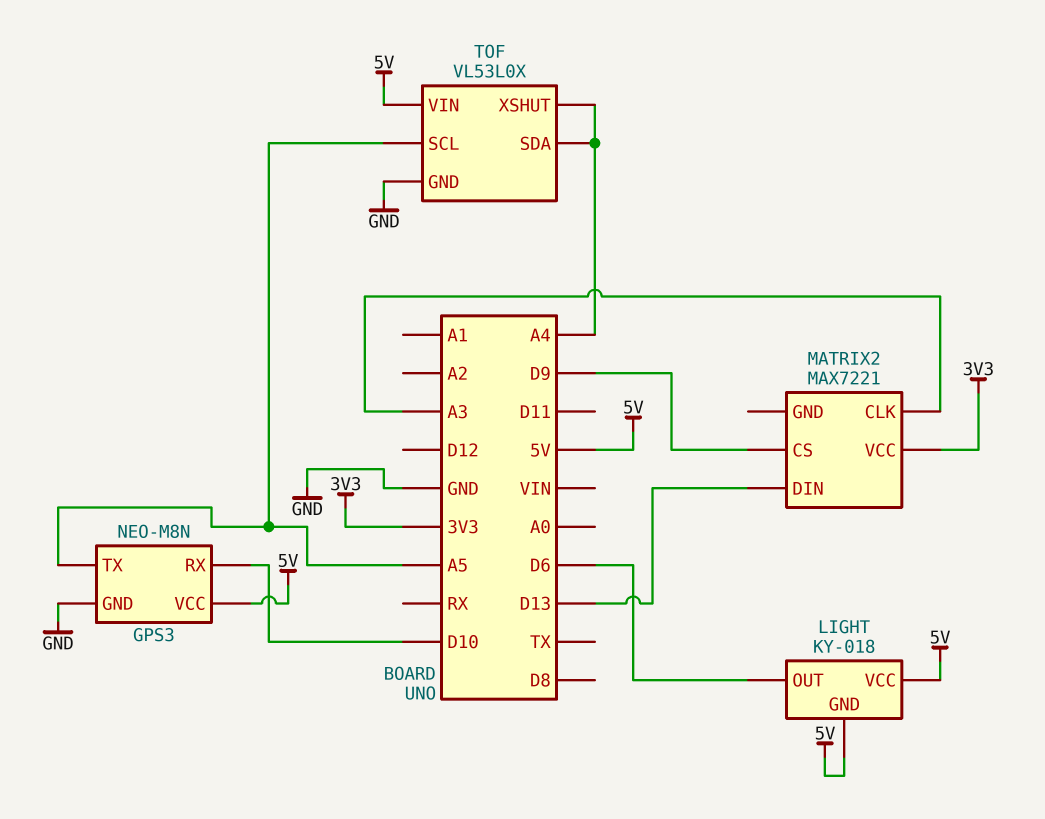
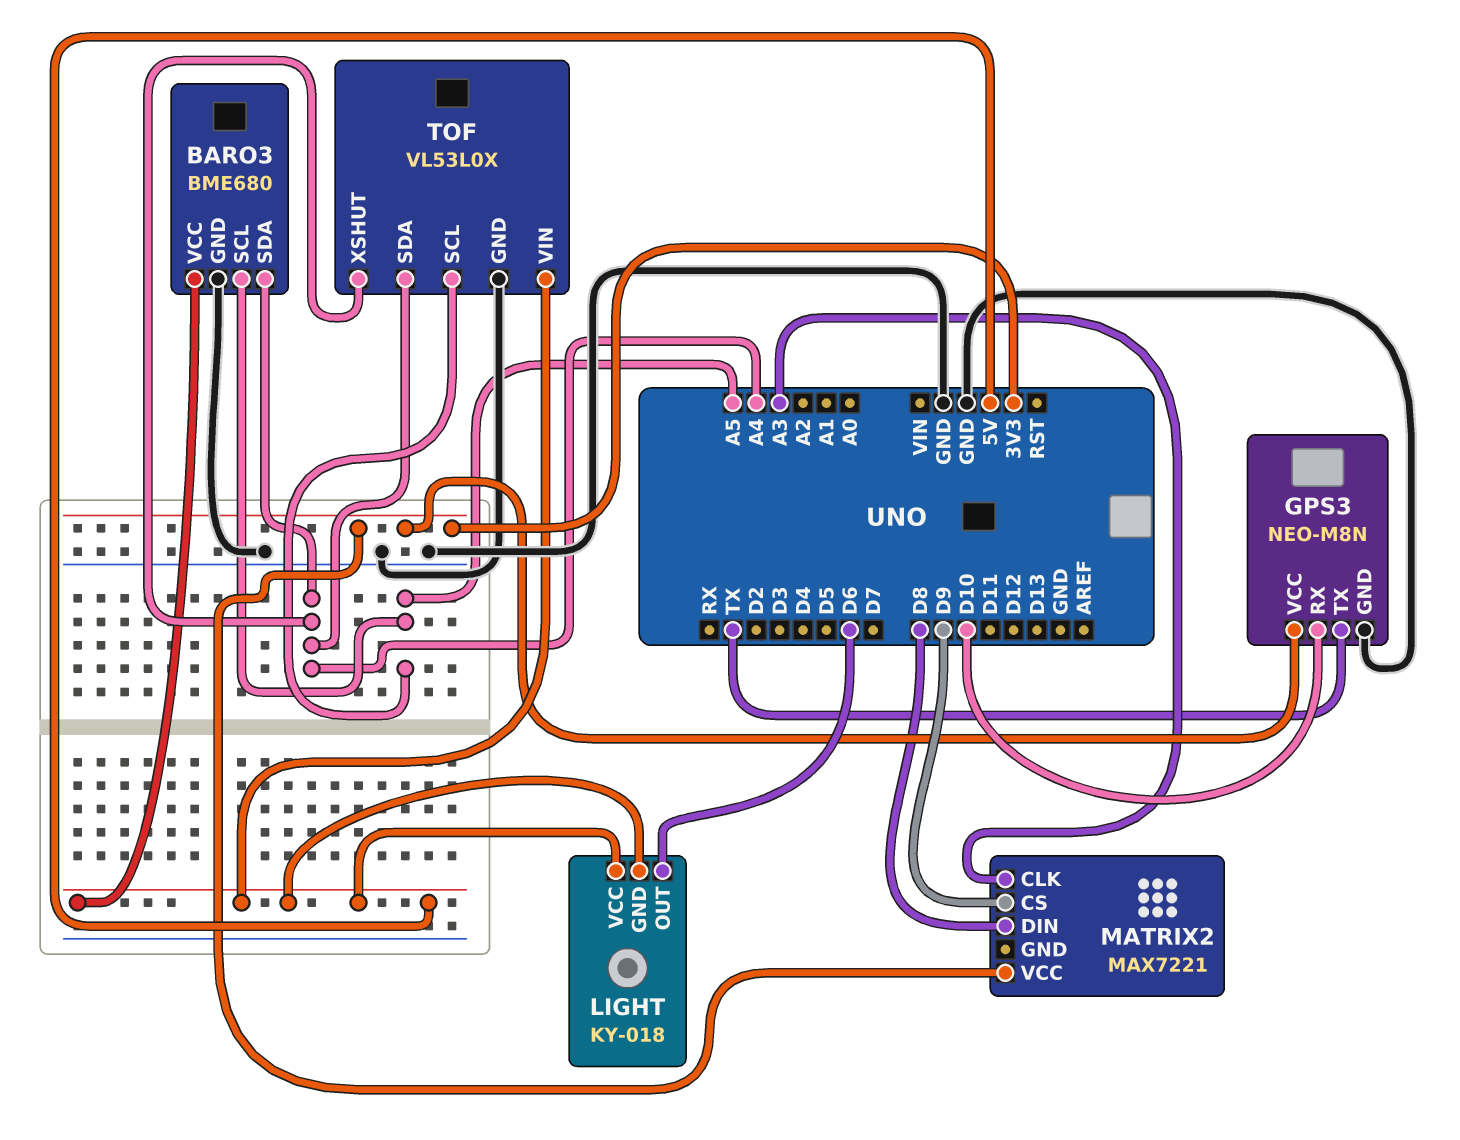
BARO3: none -> BME680
BARO3 pin GND: none -> GND
BARO3 pin SCL: none -> A5
BARO3 pin SDA: none -> A4
BARO3 pin VCC: none -> 5V
GPS3 pin TX: A5 -> TX
GPS3 pin VCC: 5V -> 3V3
MATRIX2 pin DIN: D13 -> D8

